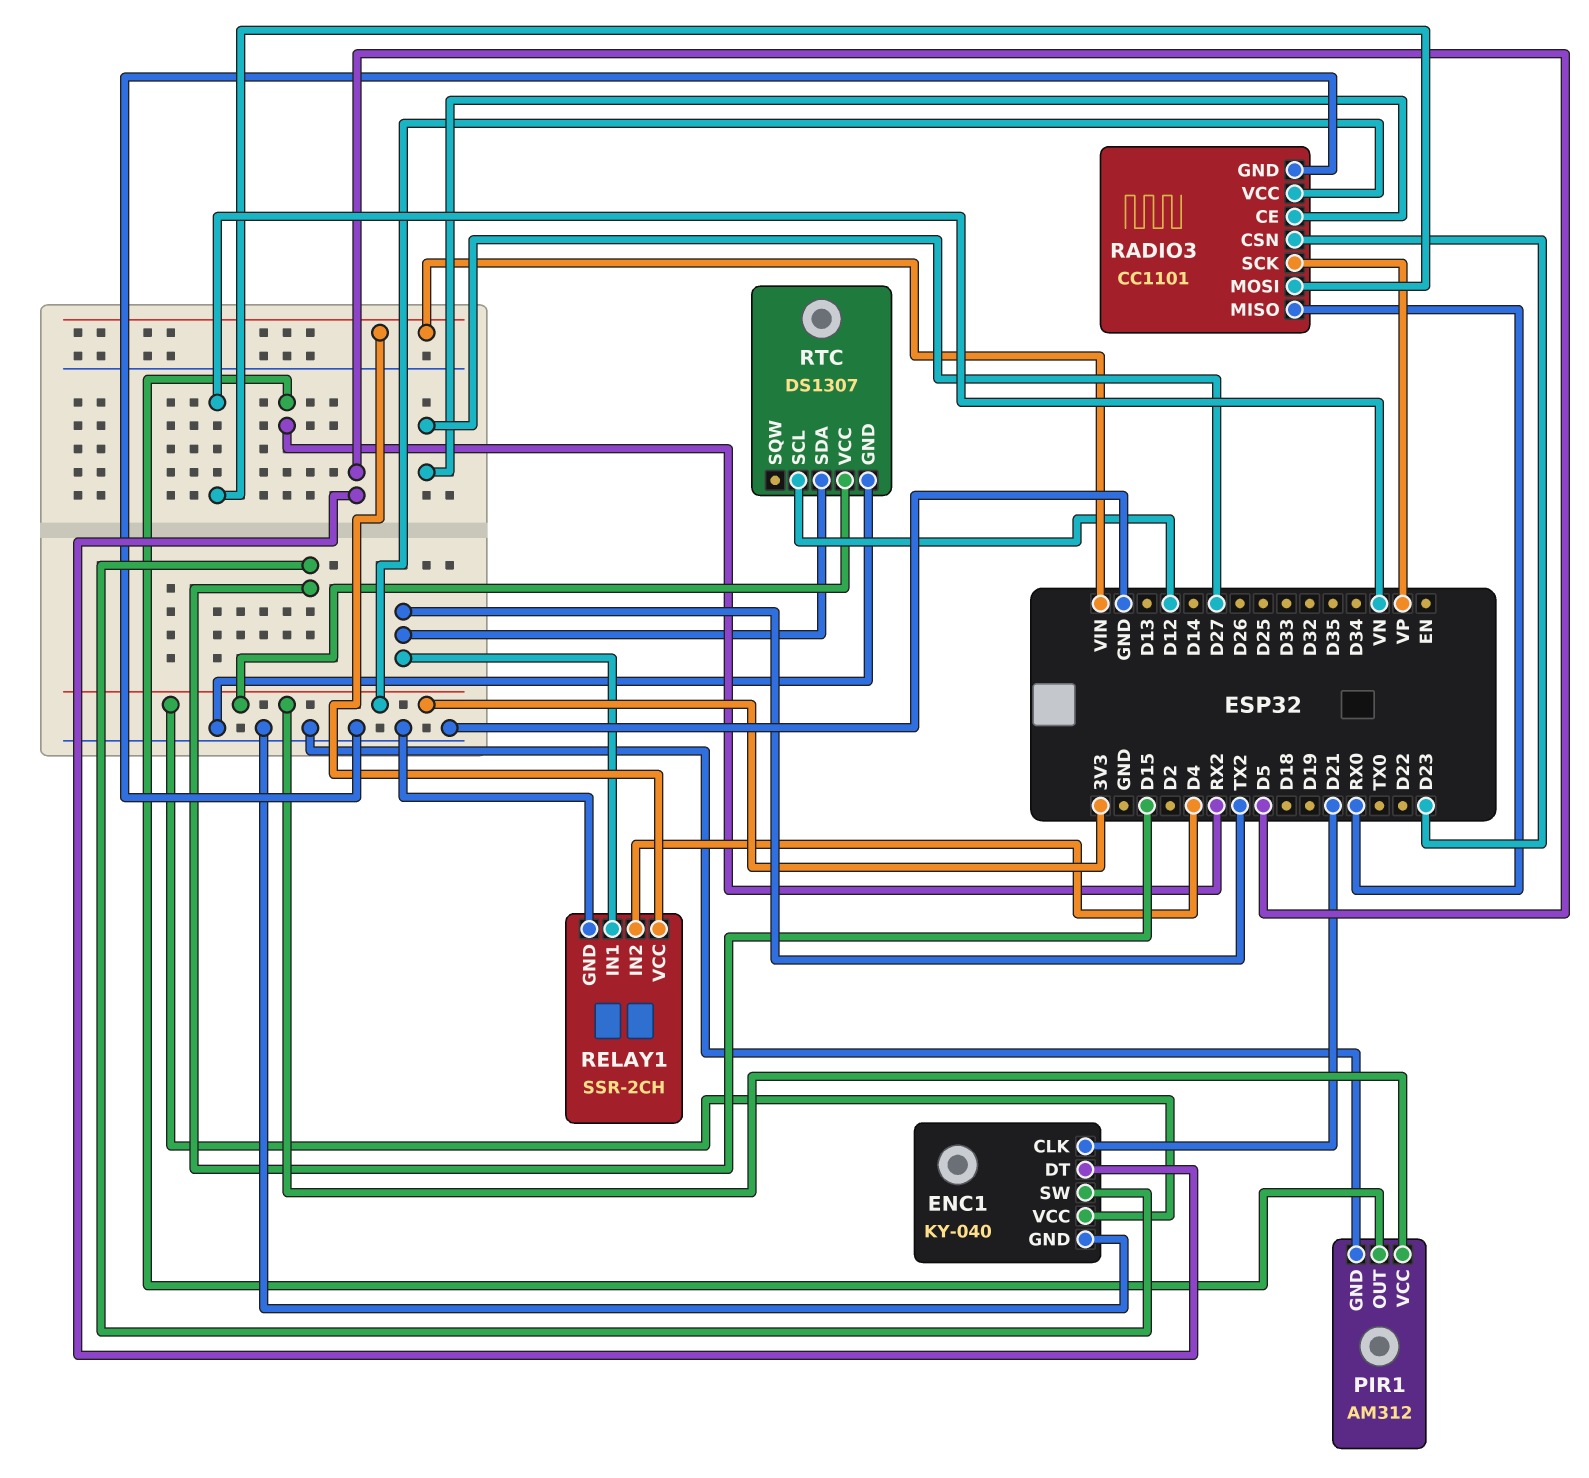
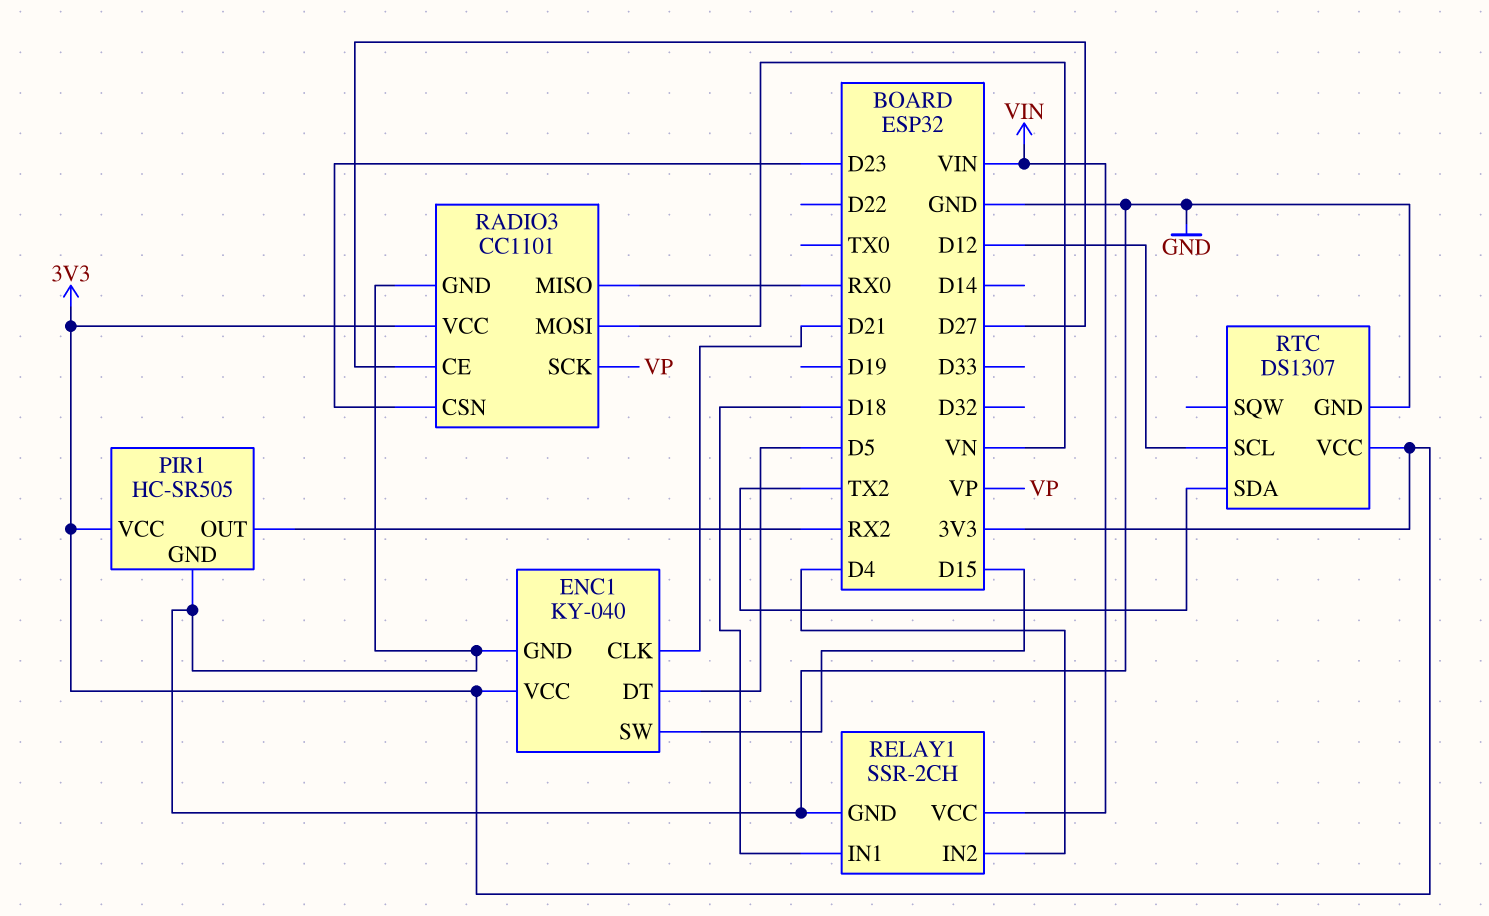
PIR1: AM312 -> HC-SR505
RELAY1 pin IN1: TX2 -> D18

